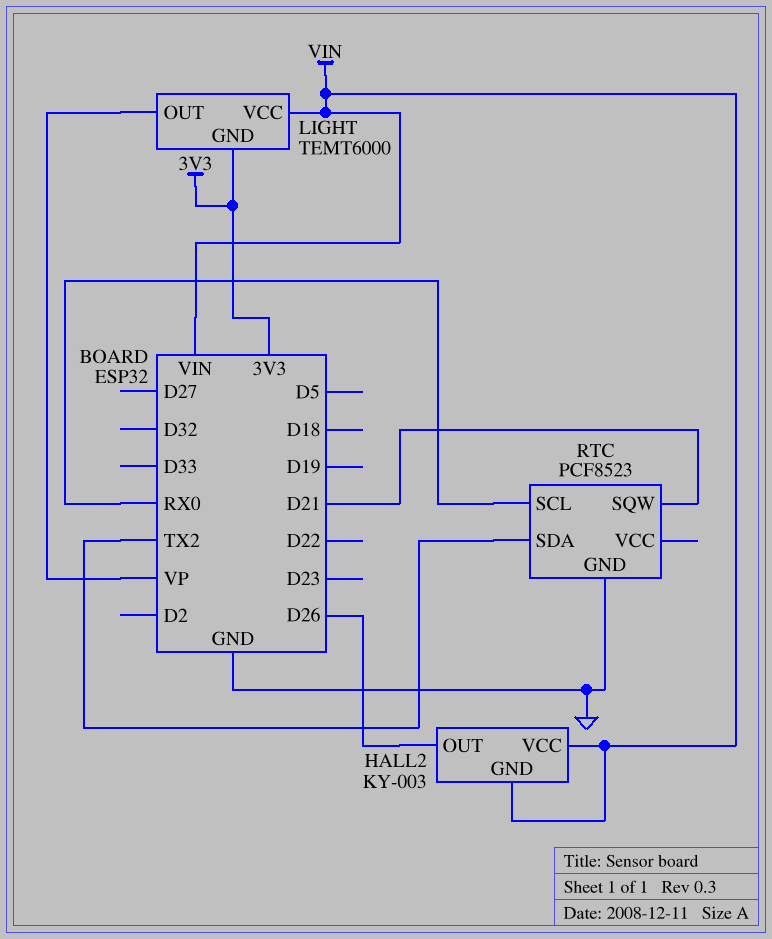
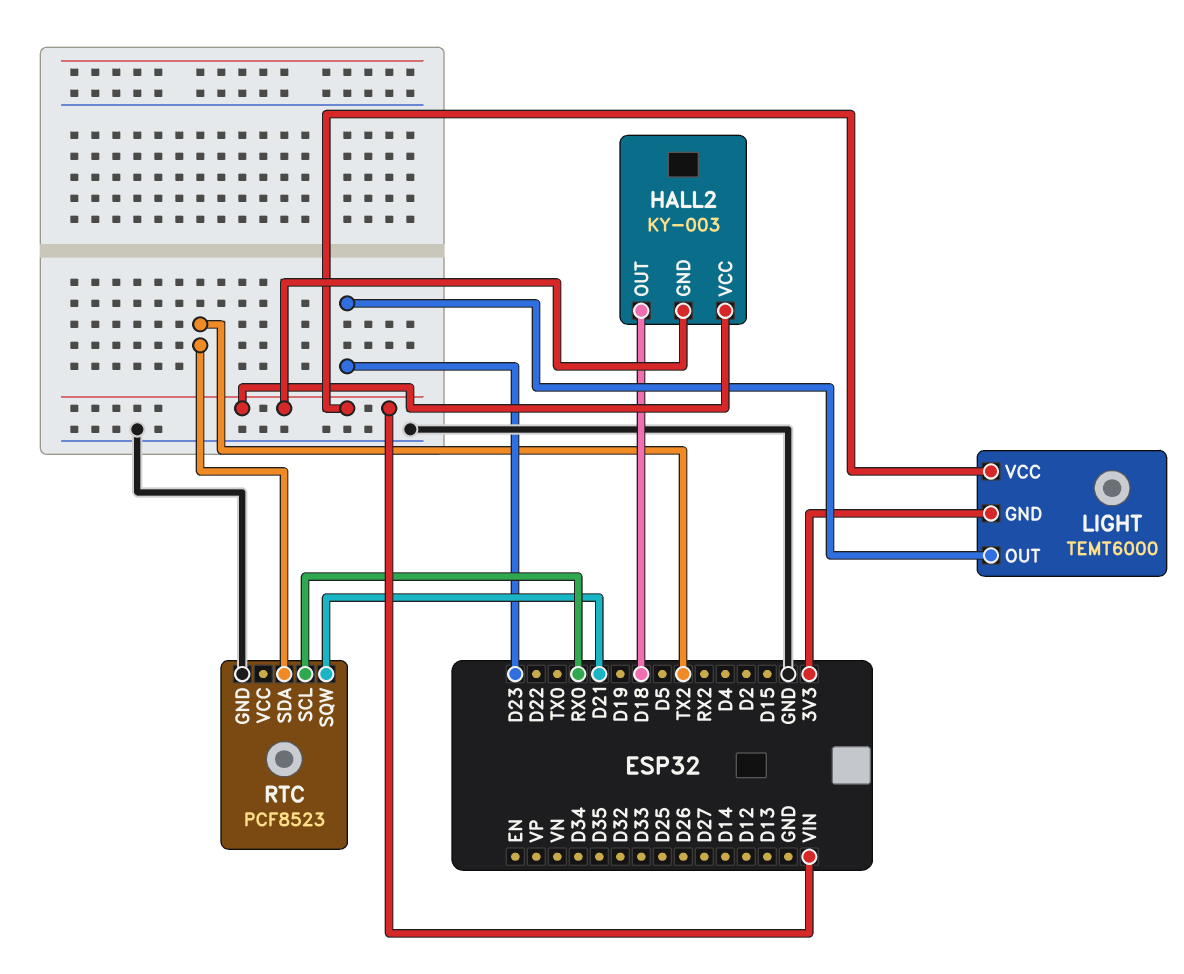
HALL2 pin OUT: D26 -> D18
LIGHT pin OUT: VP -> D23

